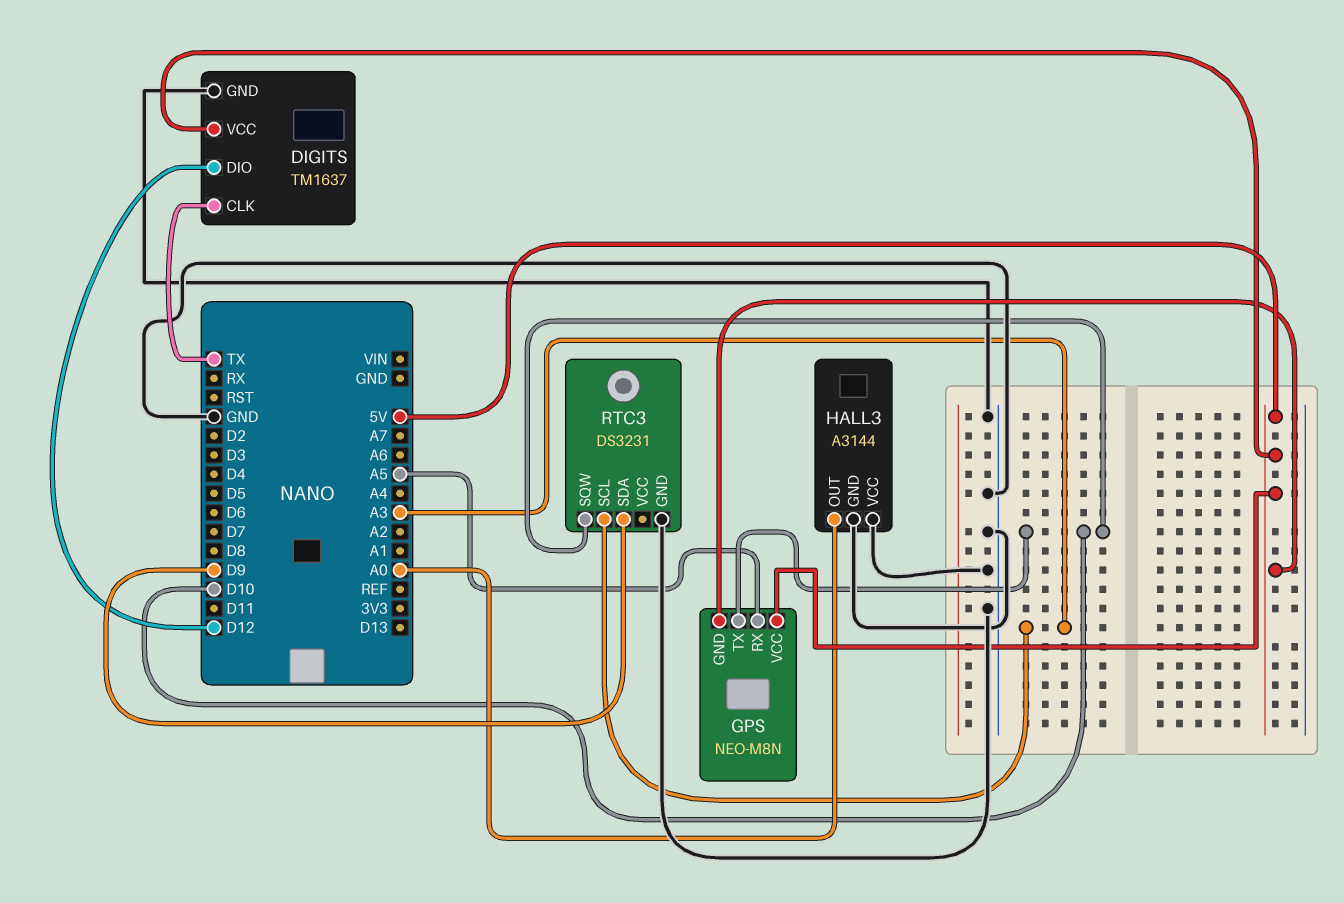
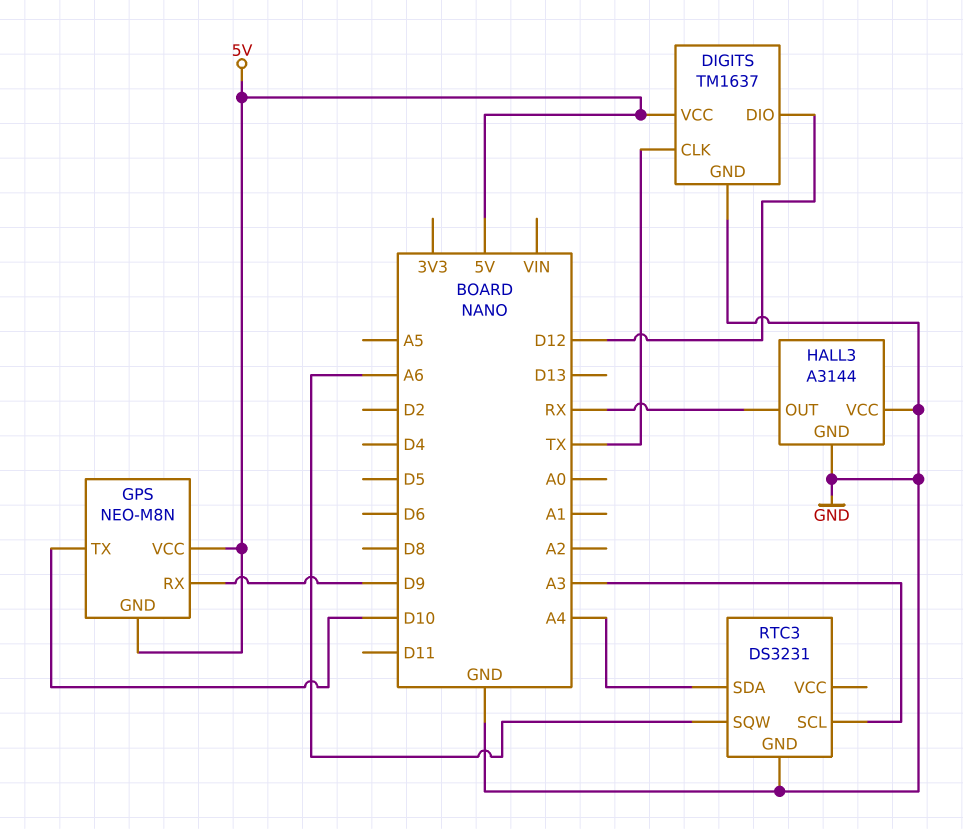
GPS pin RX: A5 -> D9
HALL3 pin OUT: A0 -> RX
RTC3 pin SDA: D9 -> A4
RTC3 pin SQW: D10 -> A6

